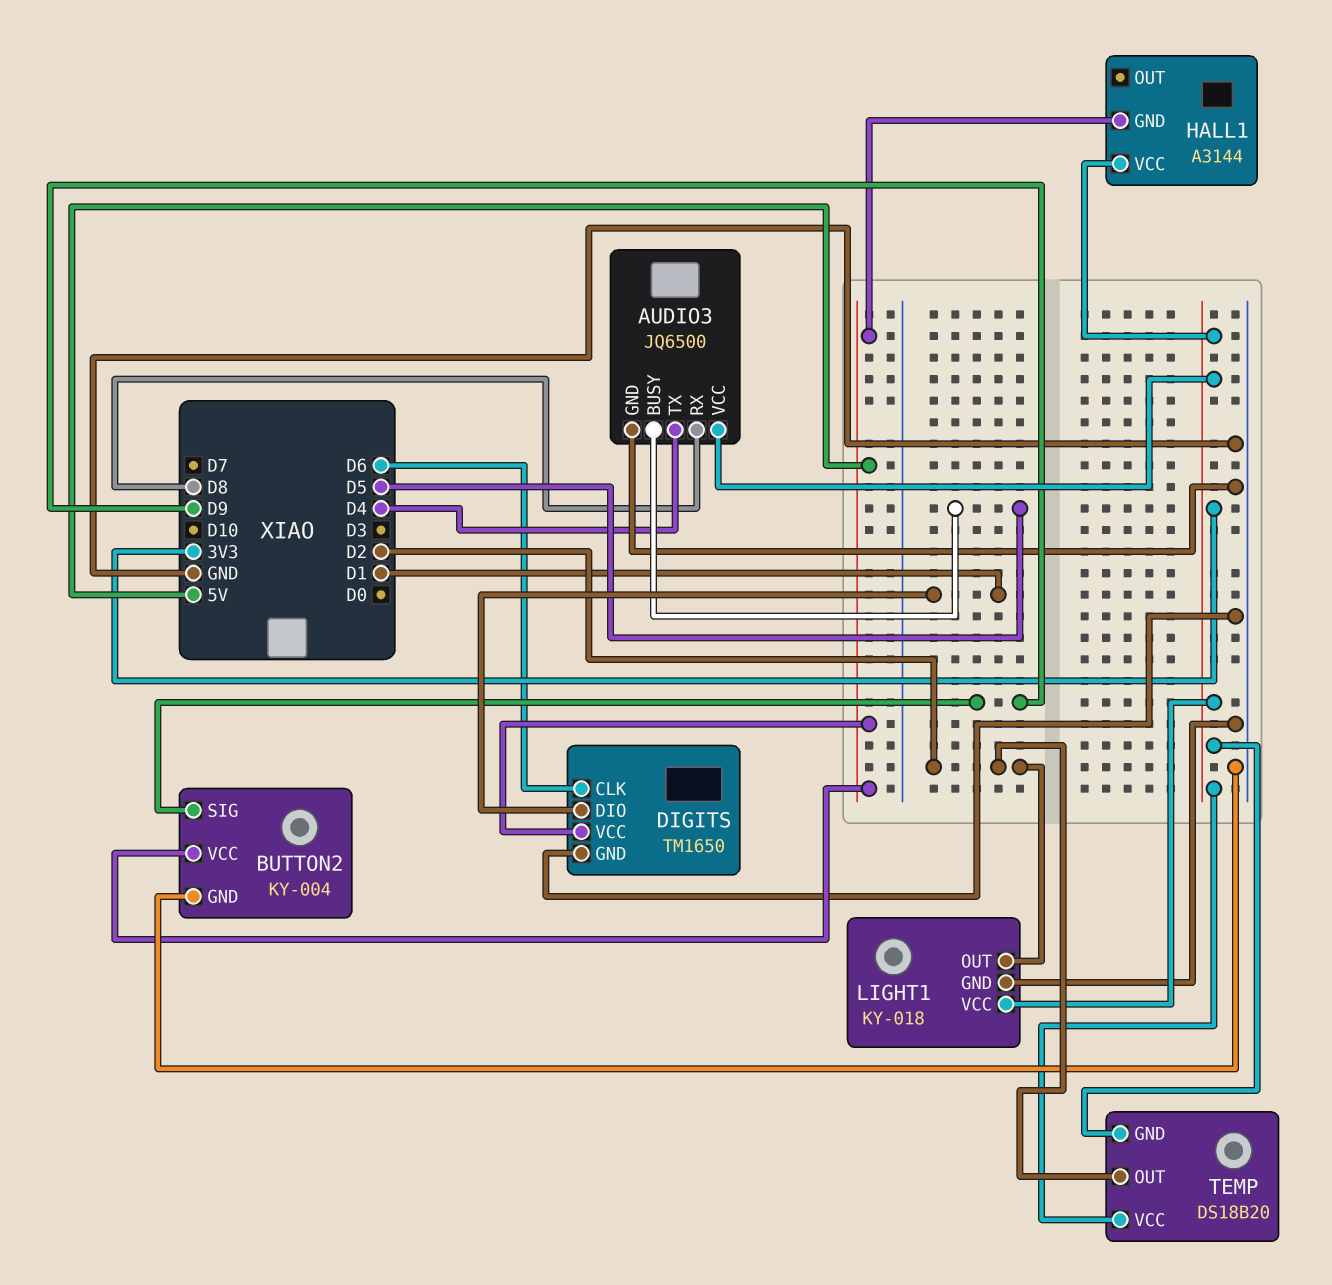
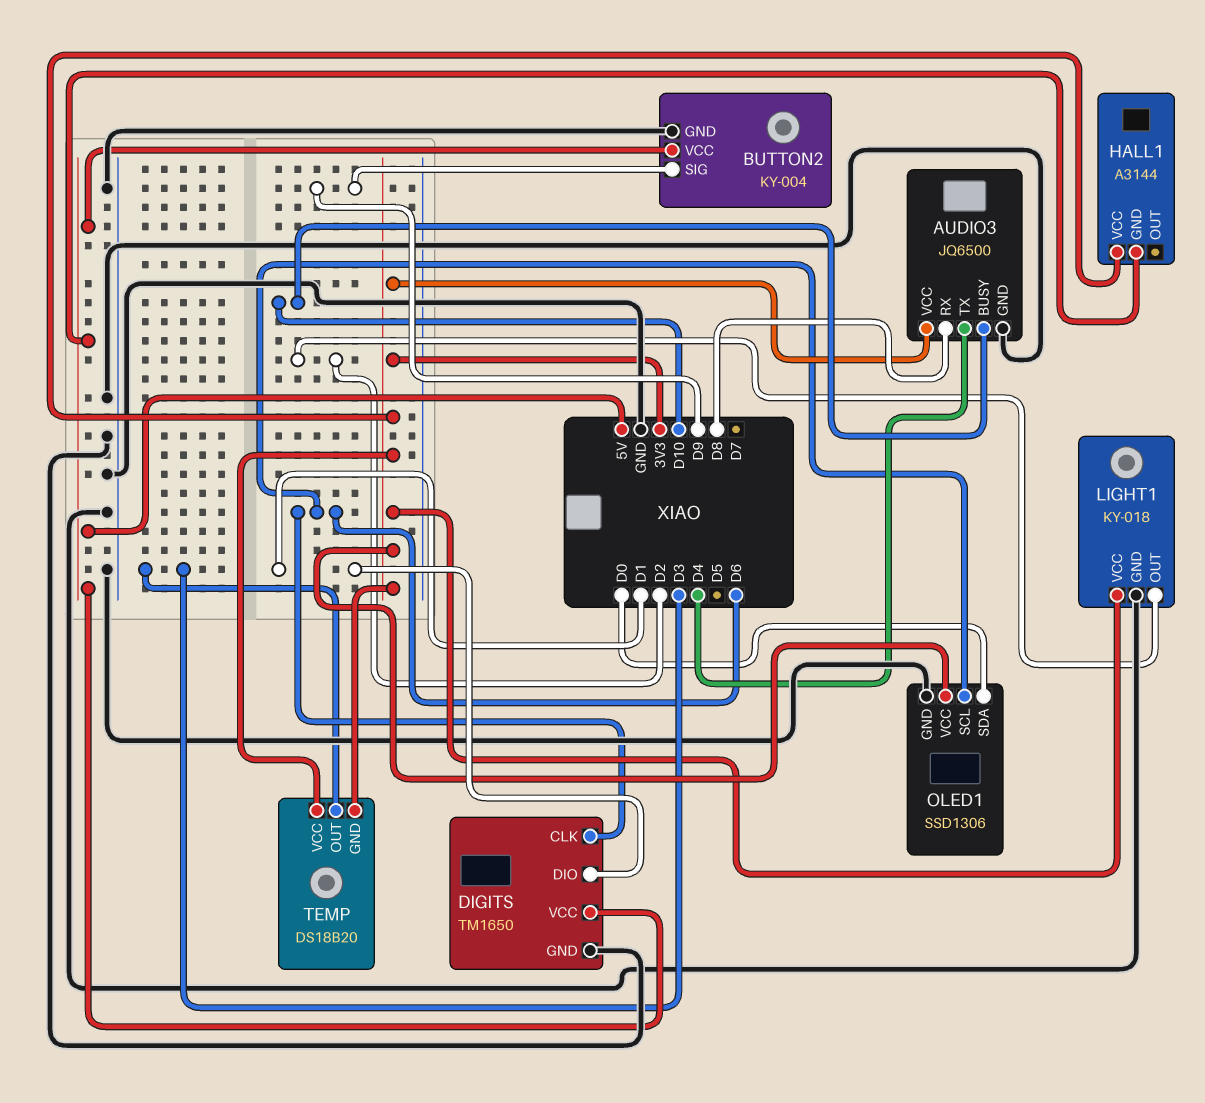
AUDIO3 pin BUSY: D5 -> D10
OLED1: none -> SSD1306
OLED1 pin GND: none -> GND
OLED1 pin SCL: none -> D6
OLED1 pin SDA: none -> D0
OLED1 pin VCC: none -> 3V3
TEMP pin OUT: D2 -> D3

